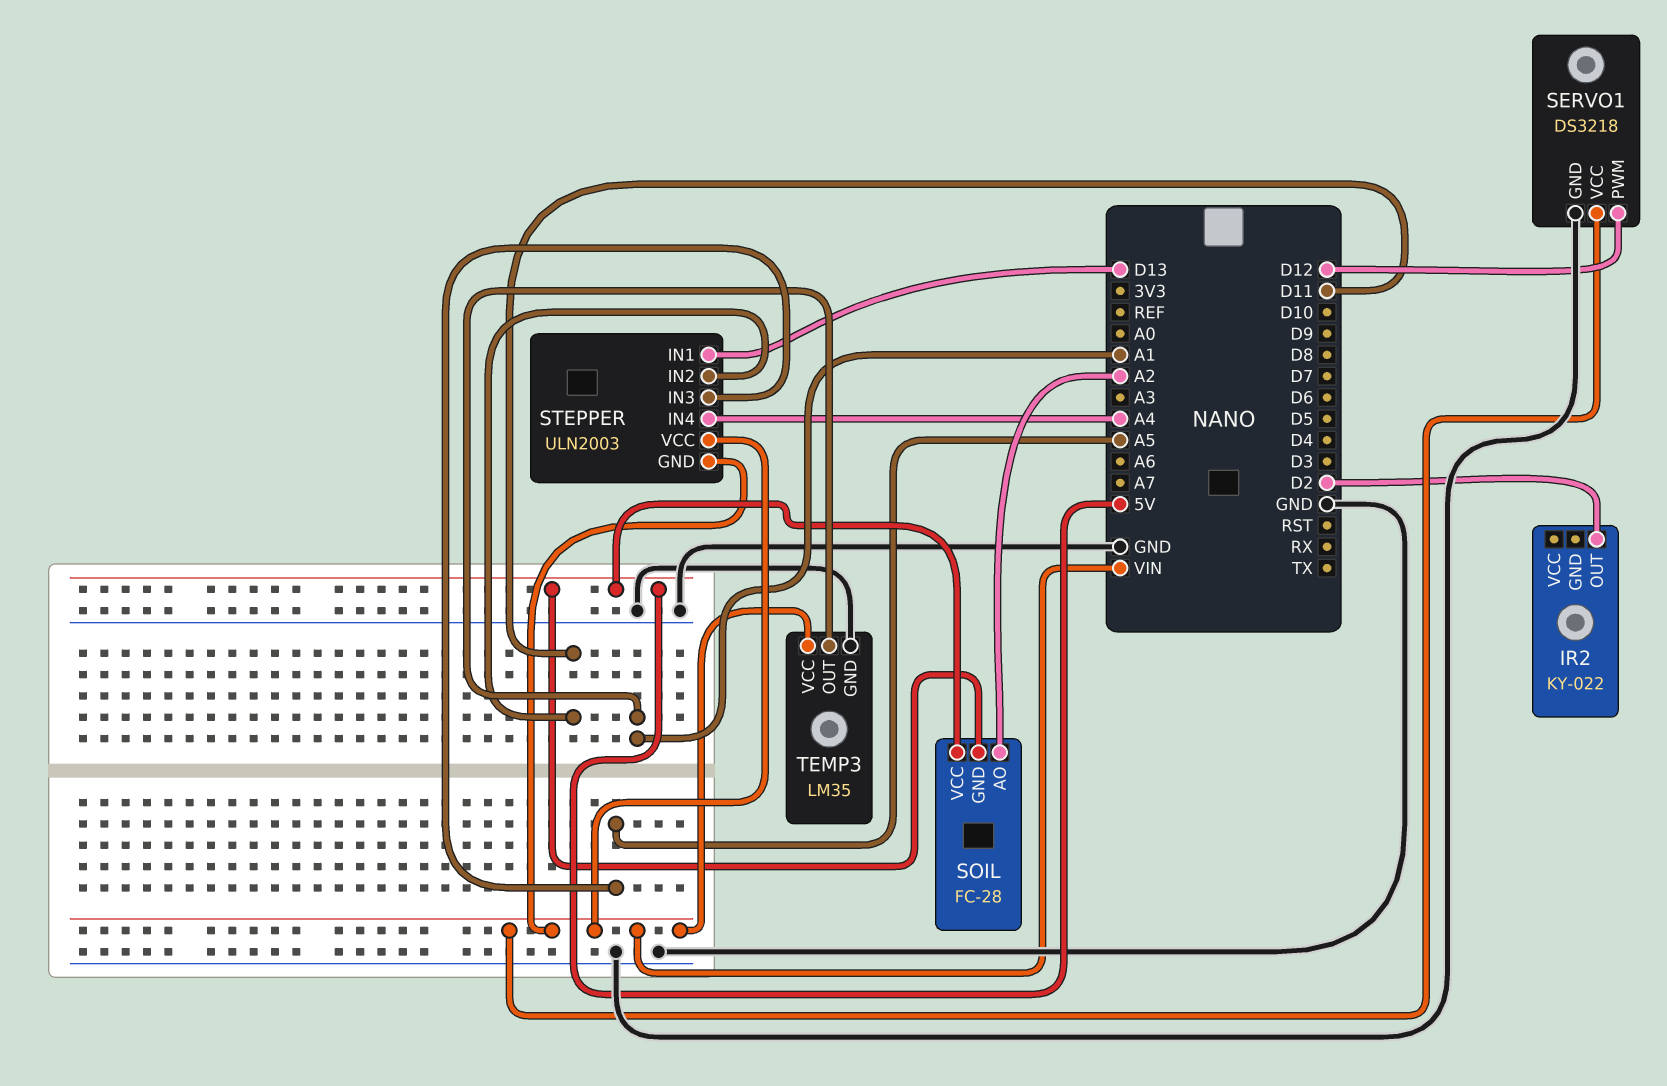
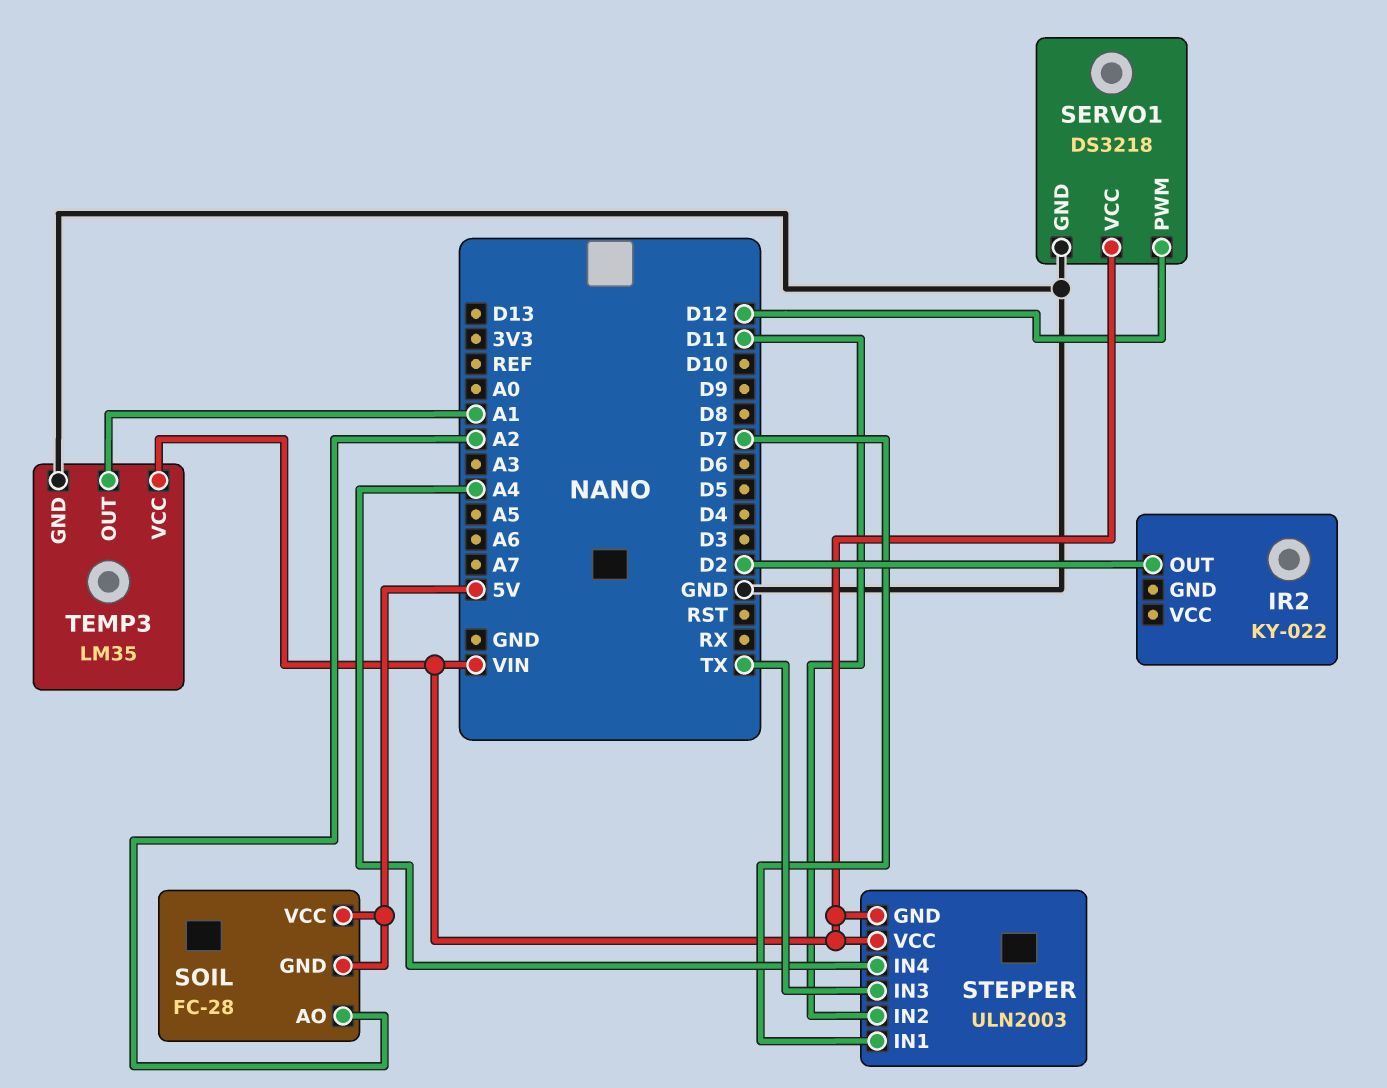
STEPPER pin IN1: D13 -> D7
STEPPER pin IN3: A5 -> TX

